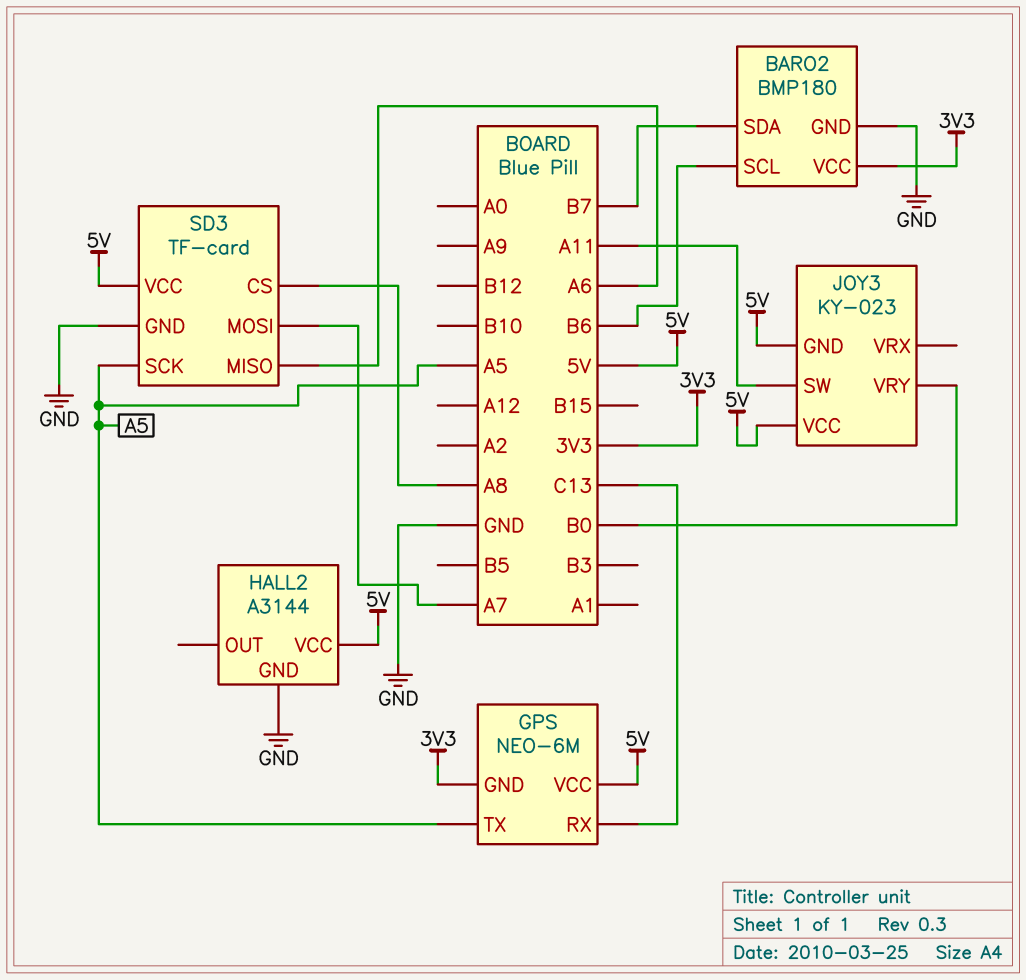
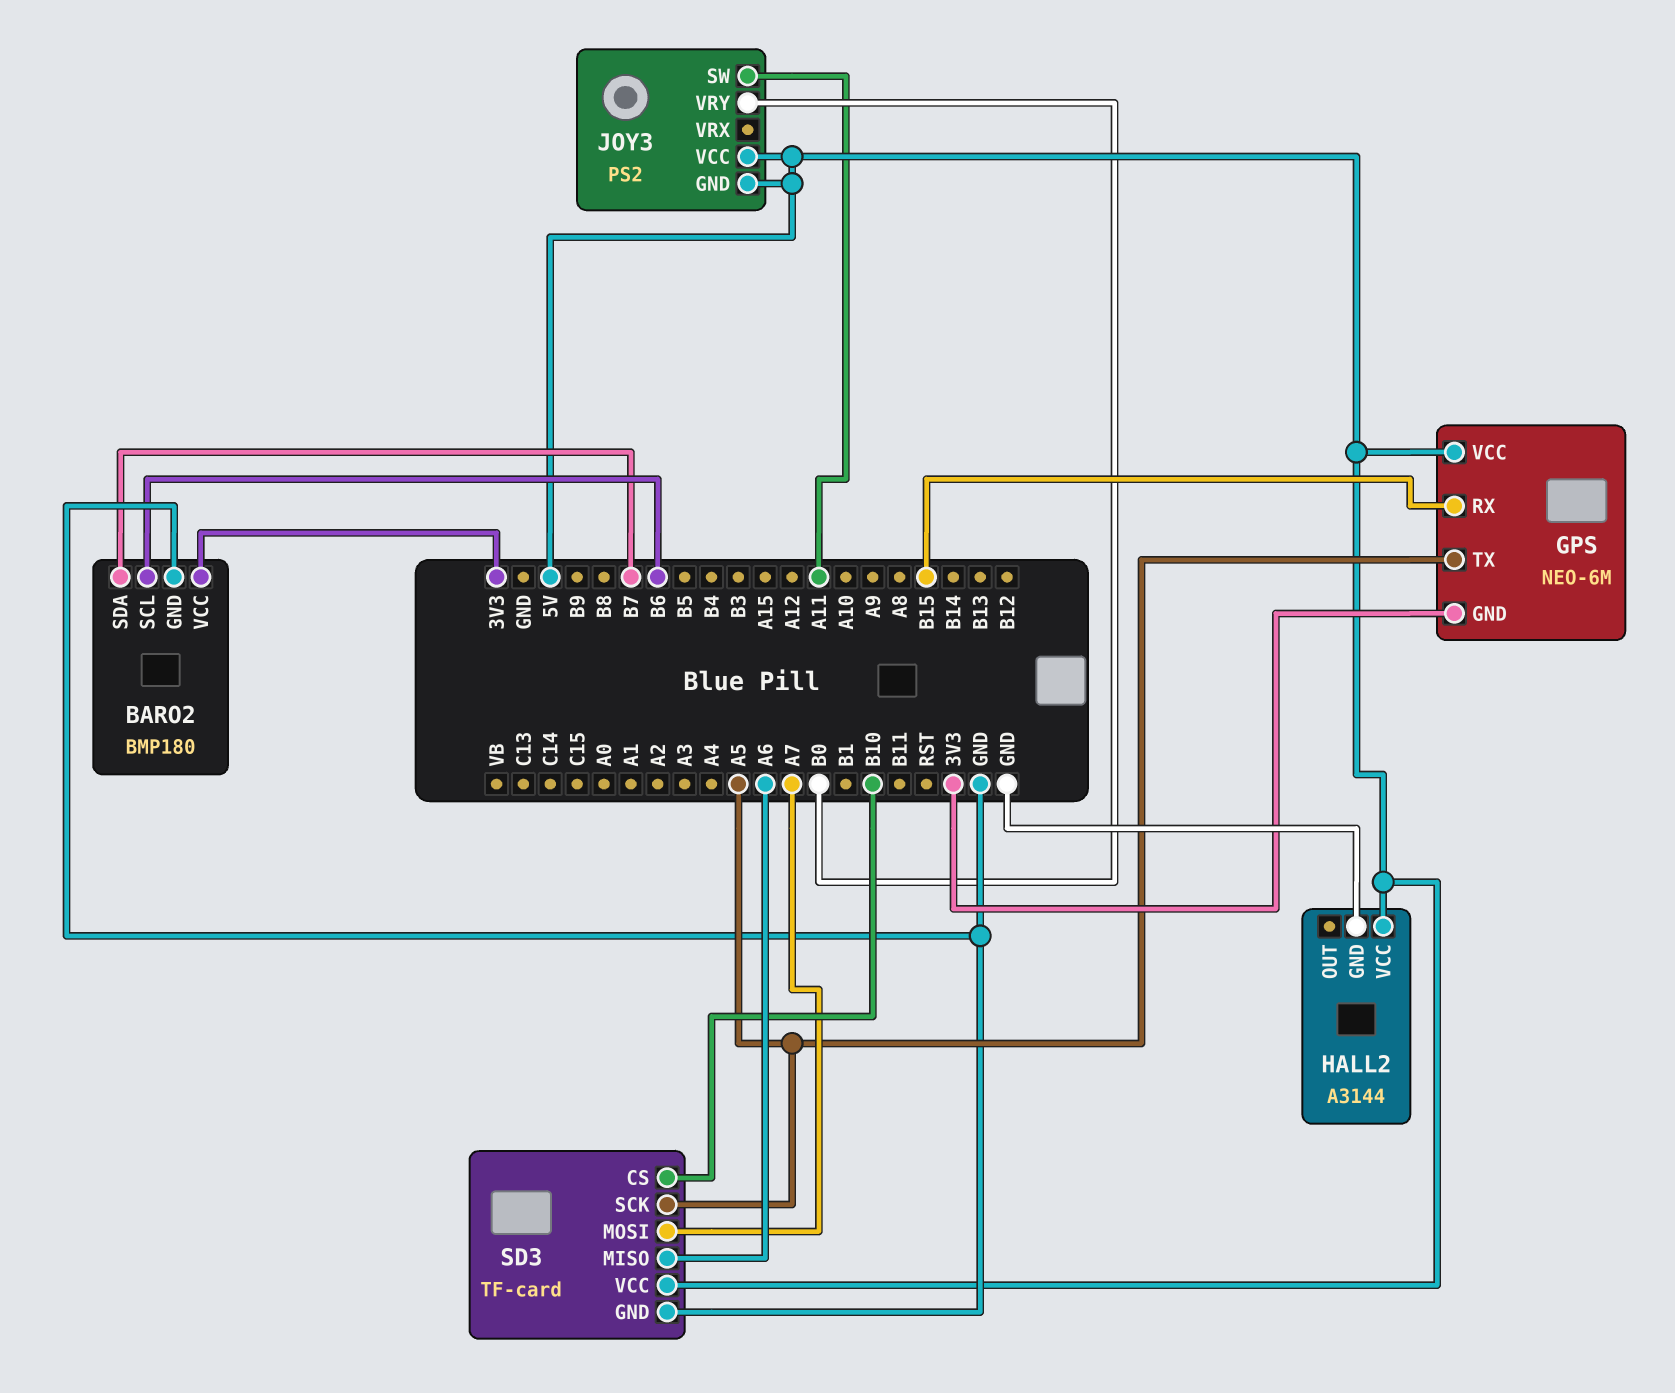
GPS pin RX: C13 -> B15
JOY3: KY-023 -> PS2
SD3 pin CS: A8 -> B10

